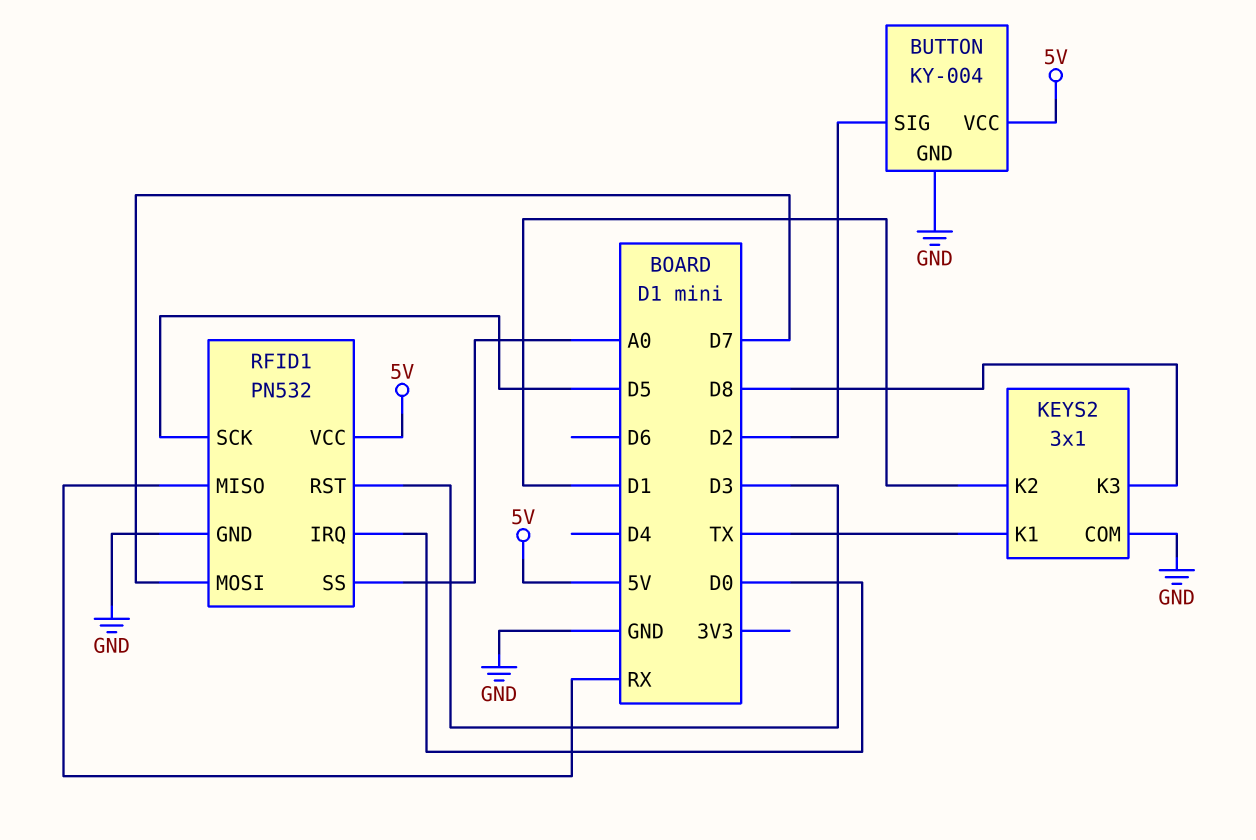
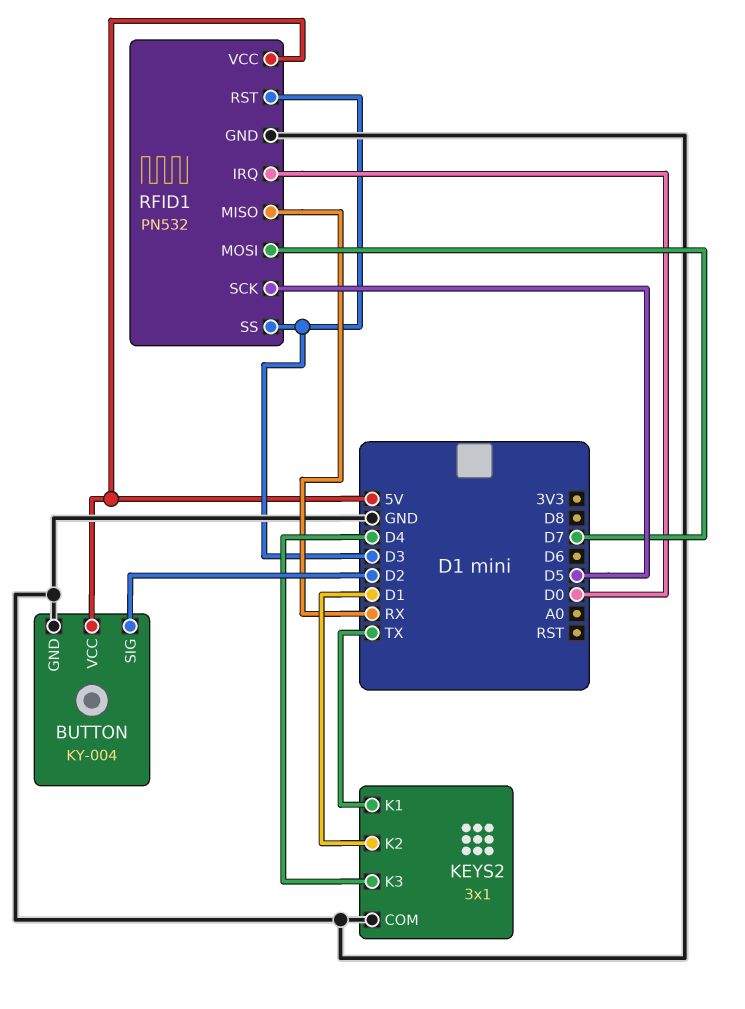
KEYS2 pin K3: D8 -> D4
RFID1 pin SS: A0 -> D3

